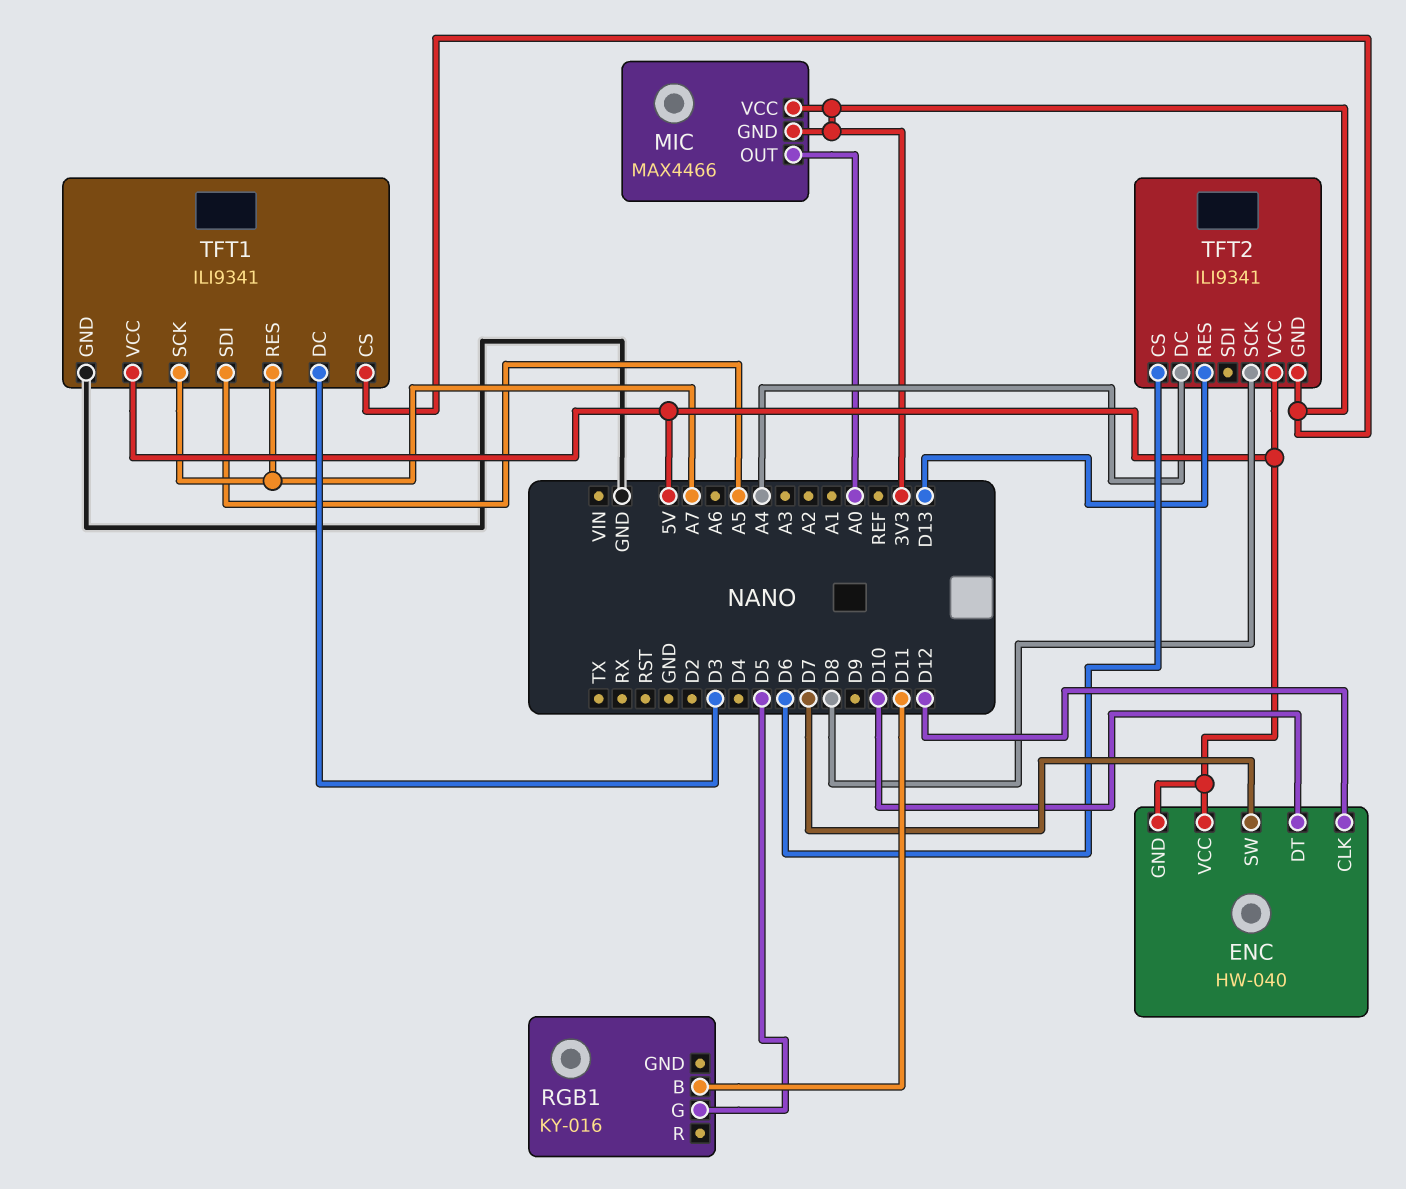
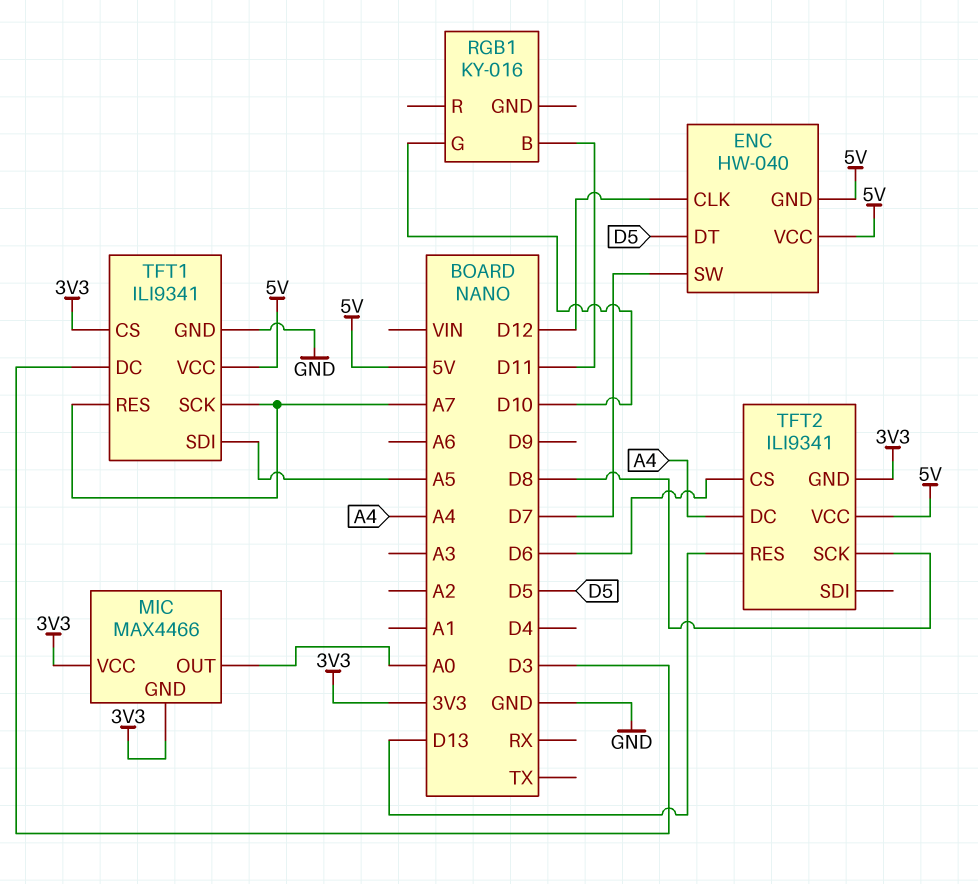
ENC pin DT: D10 -> D5
RGB1 pin G: D5 -> D10

